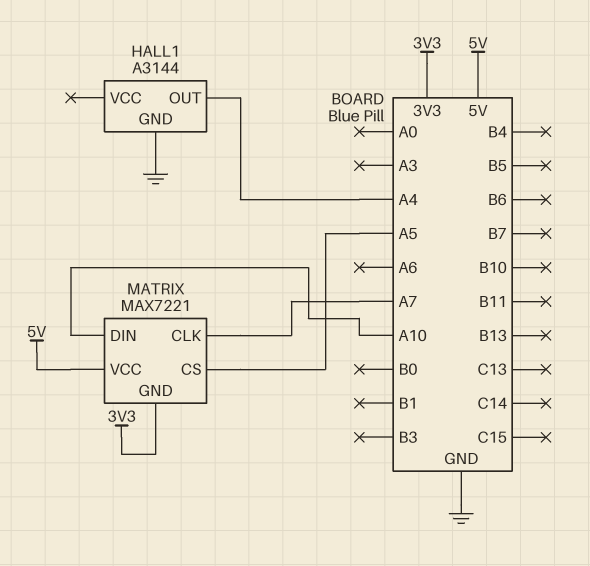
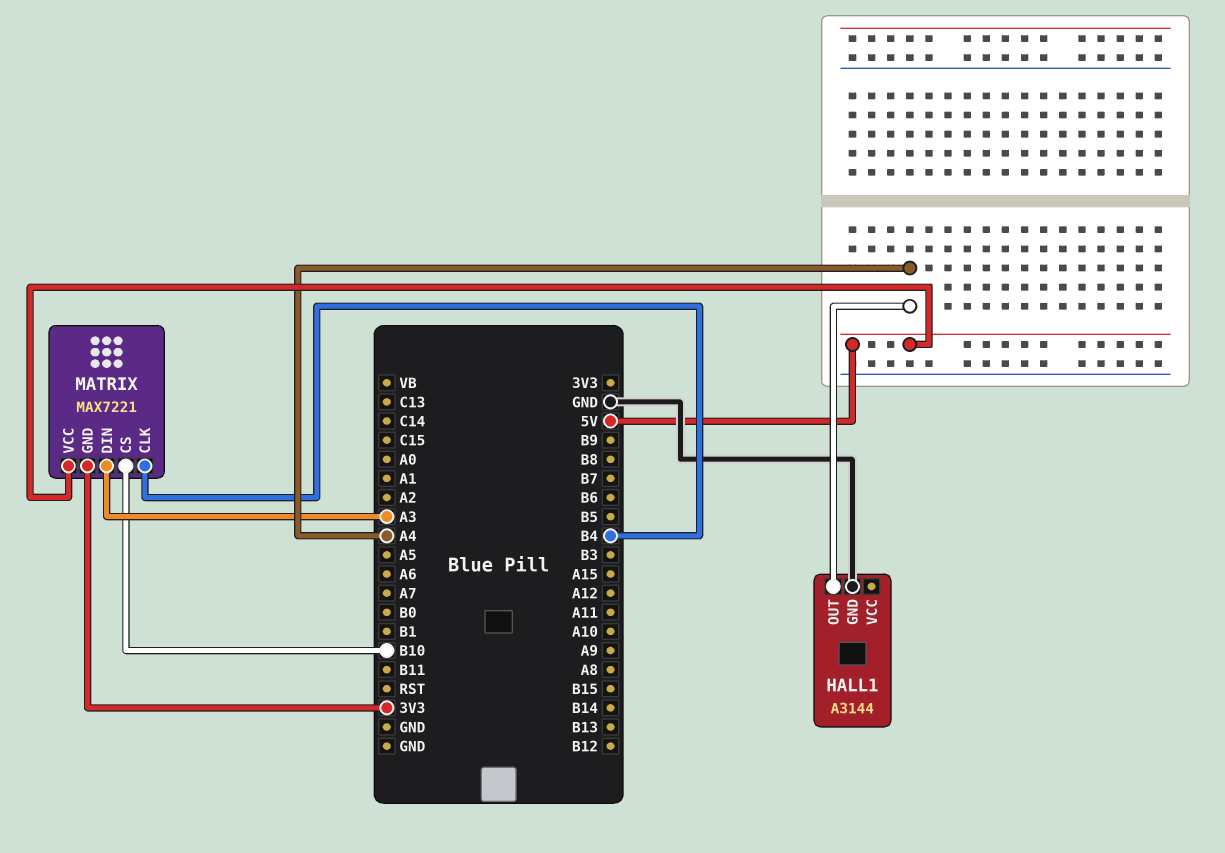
MATRIX pin CLK: A7 -> B4
MATRIX pin CS: A5 -> B10
MATRIX pin DIN: A10 -> A3

